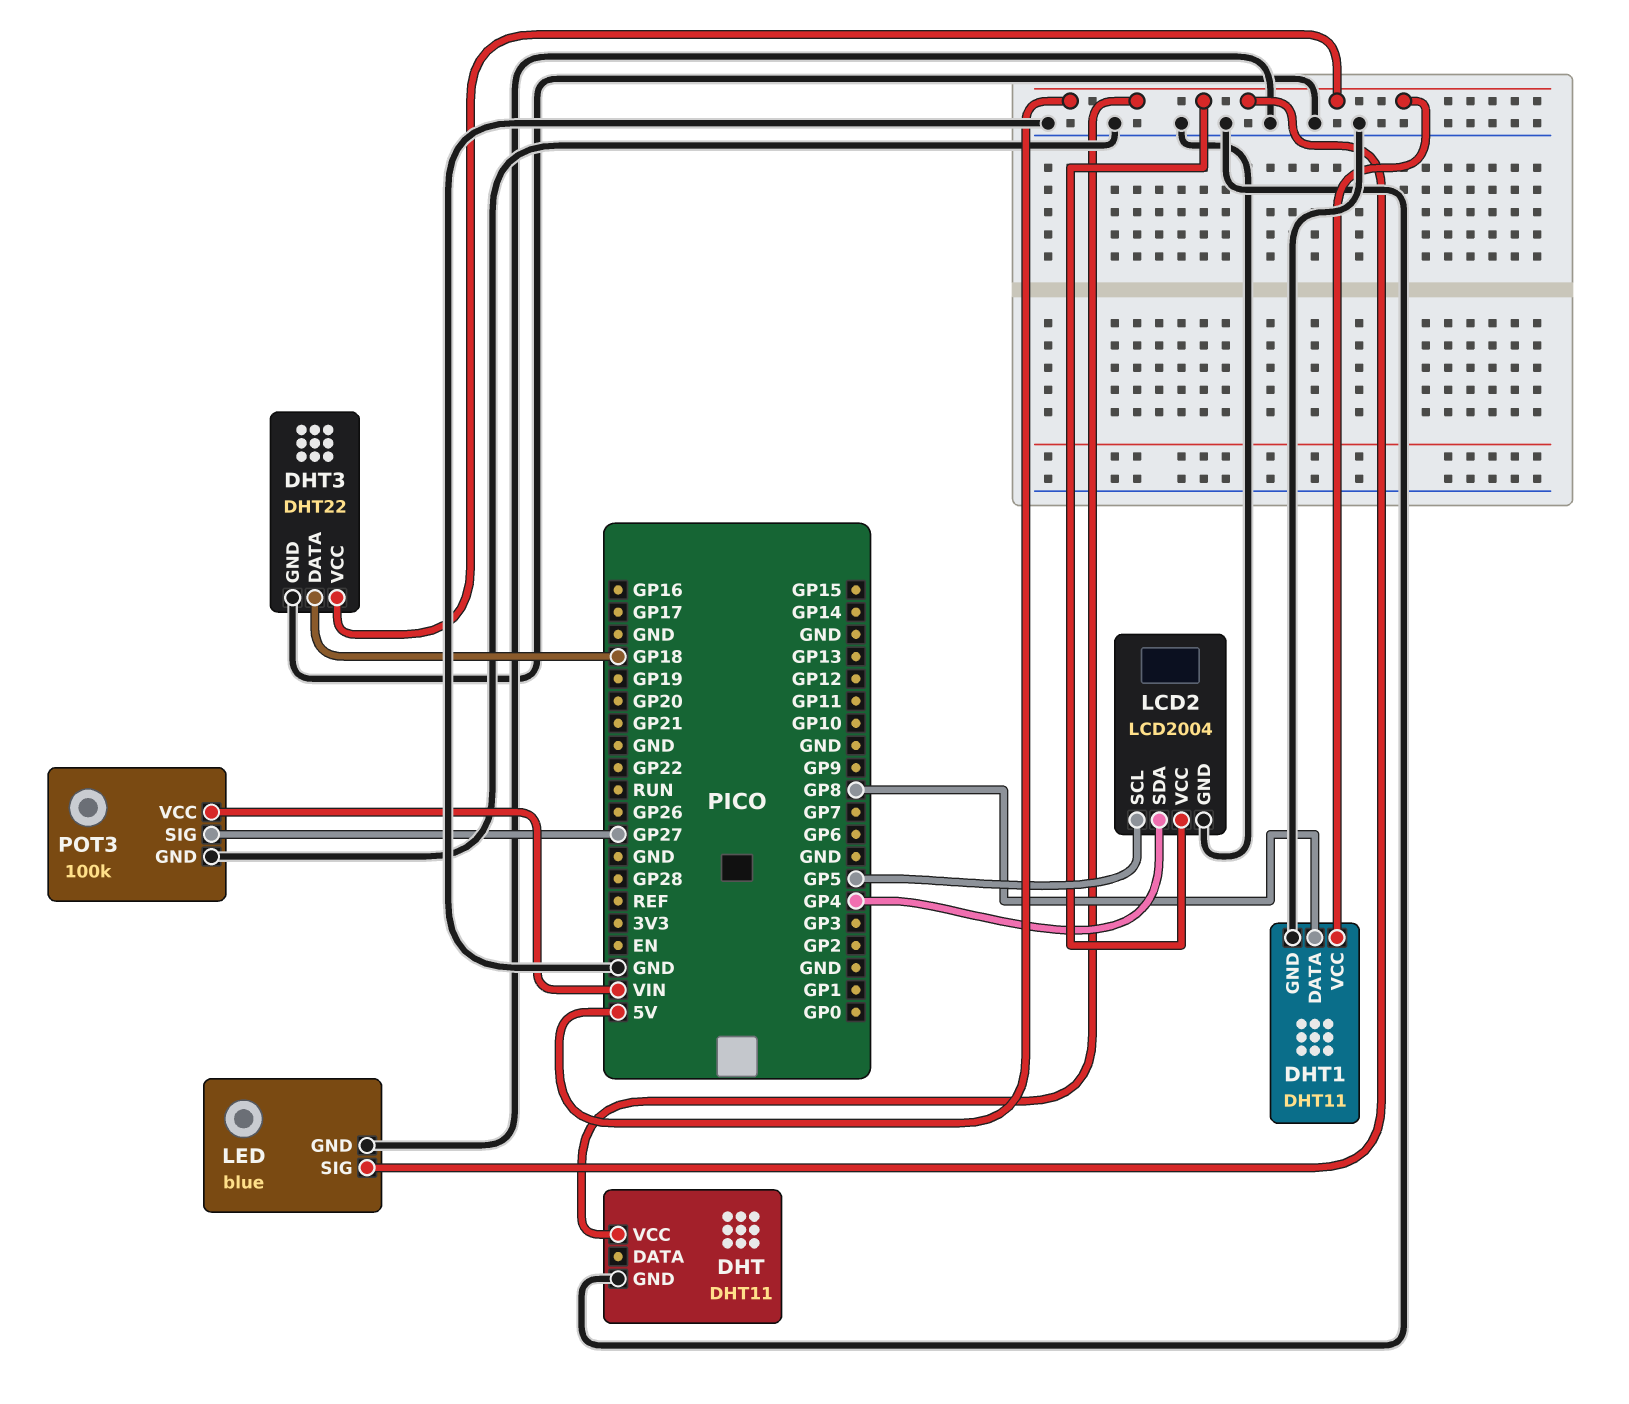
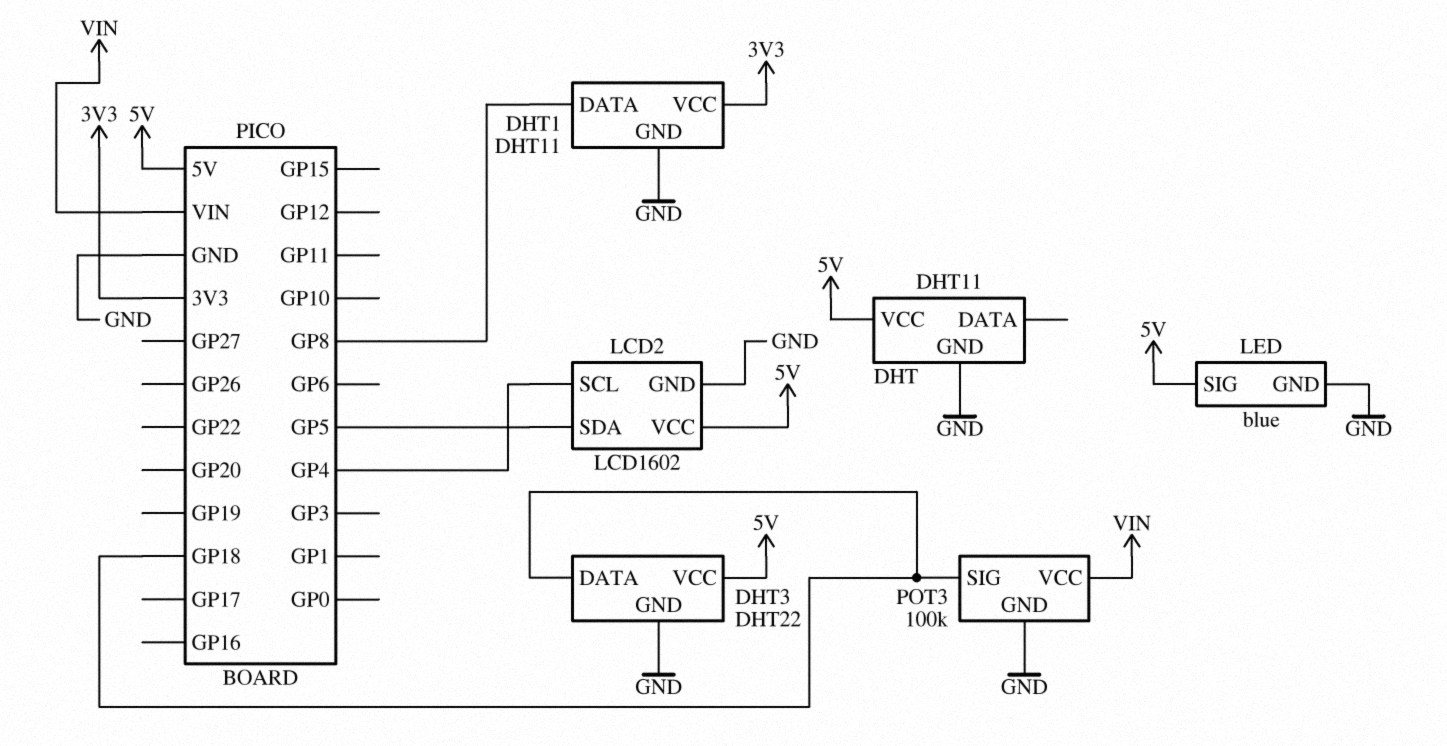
DHT1 pin VCC: 5V -> 3V3
LCD2: LCD2004 -> LCD1602
LCD2 pin SCL: GP5 -> GP4
LCD2 pin SDA: GP4 -> GP5
POT3 pin SIG: GP27 -> GP18

